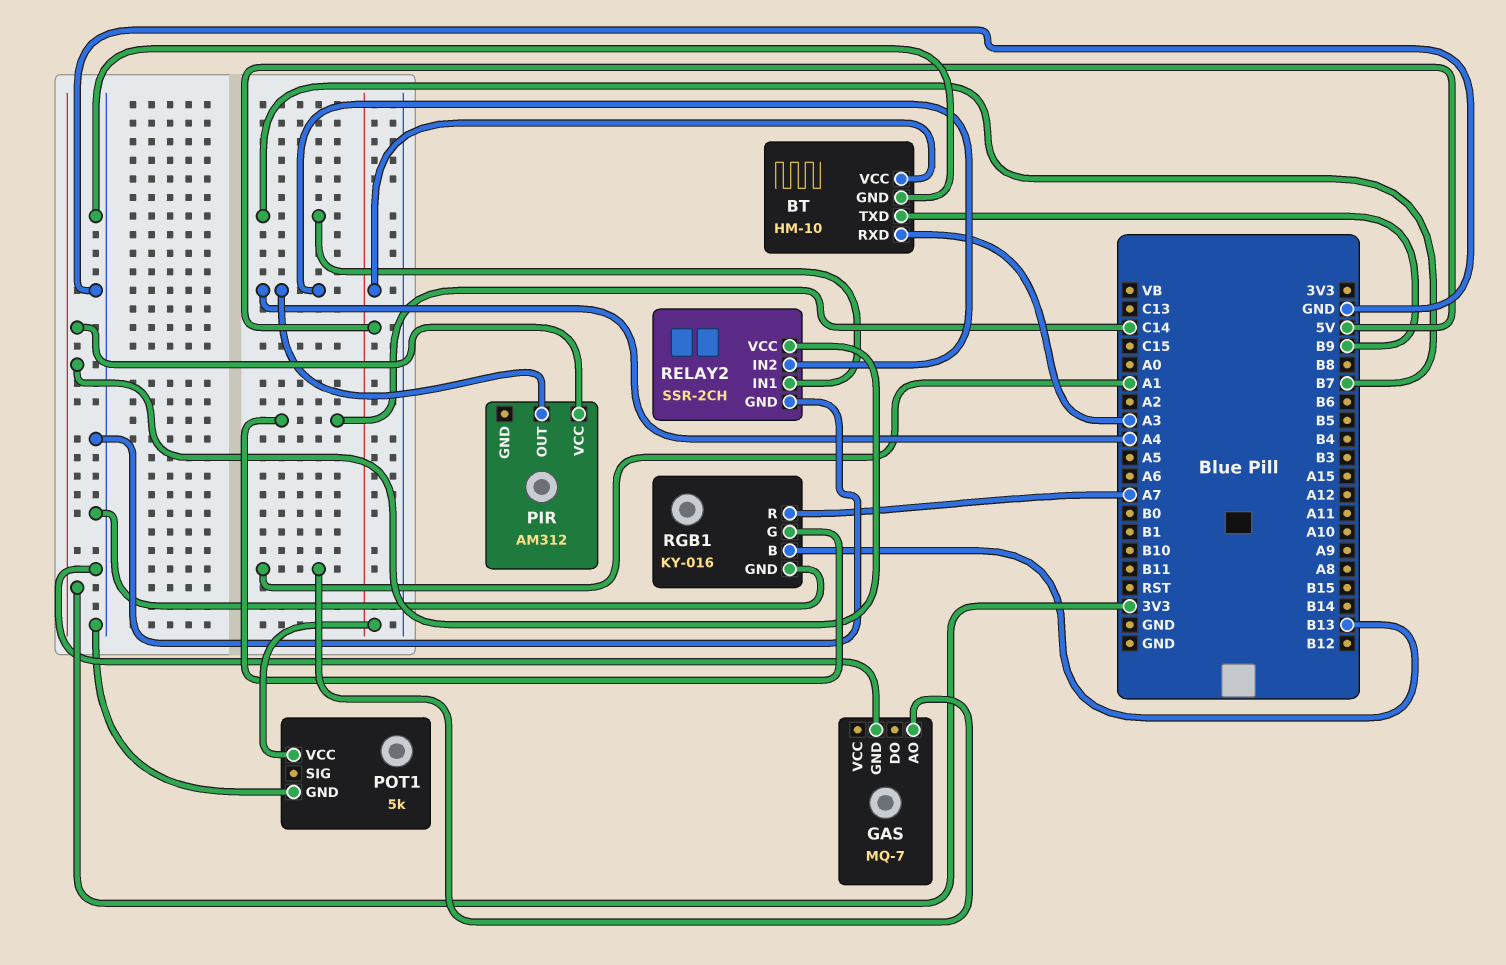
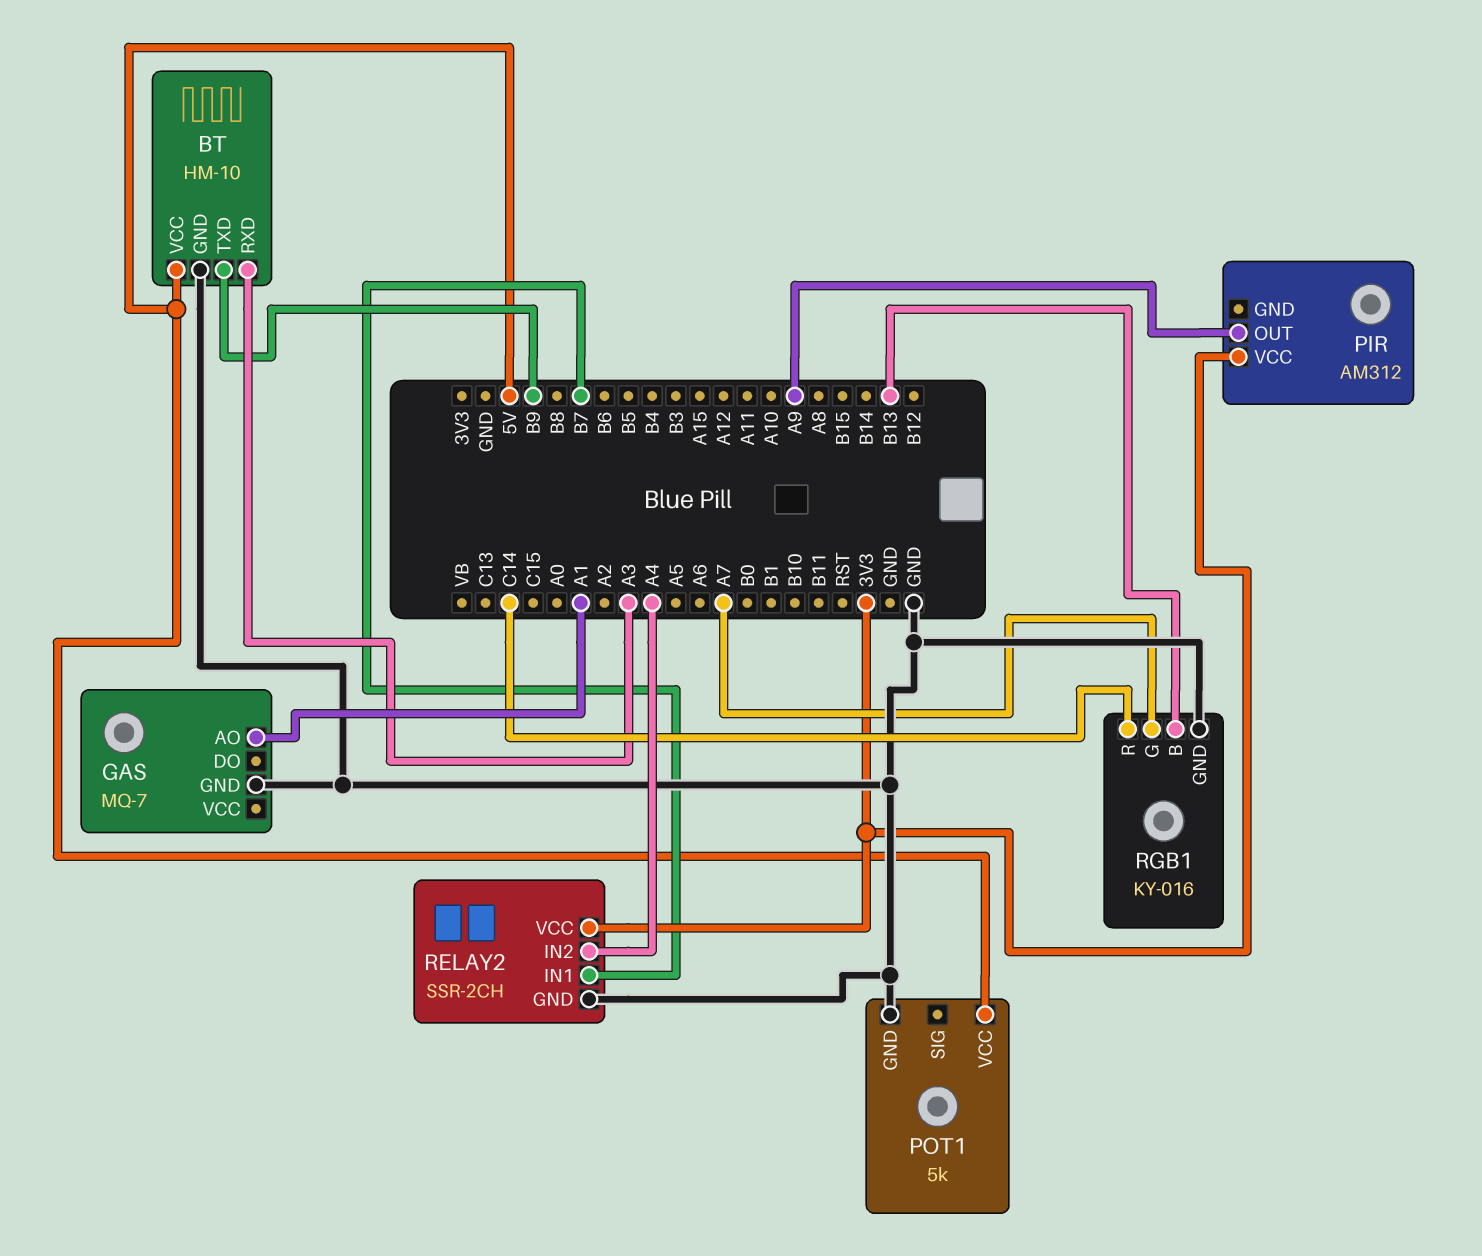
PIR pin OUT: A4 -> A9
RGB1 pin G: C14 -> A7
RGB1 pin R: A7 -> C14

